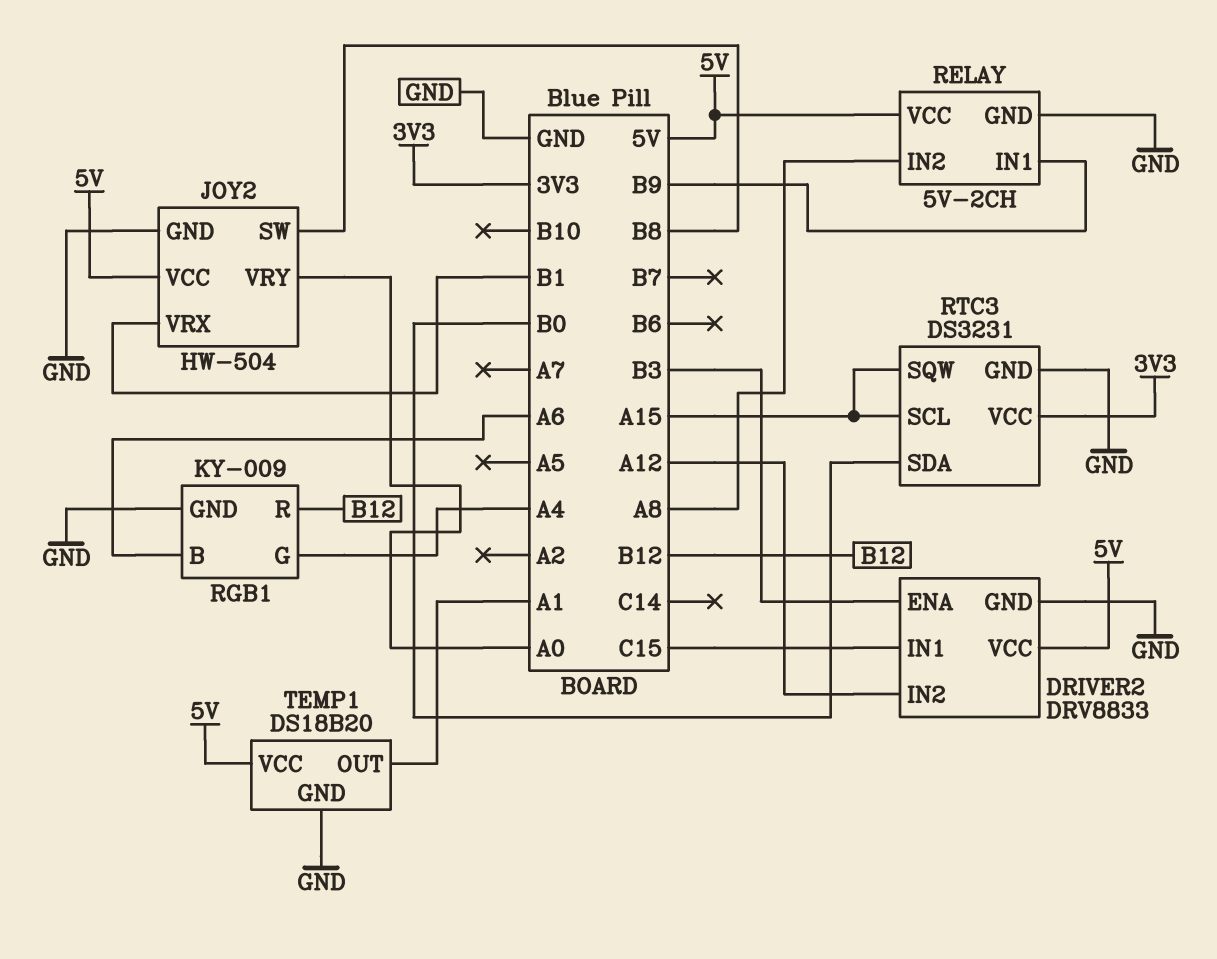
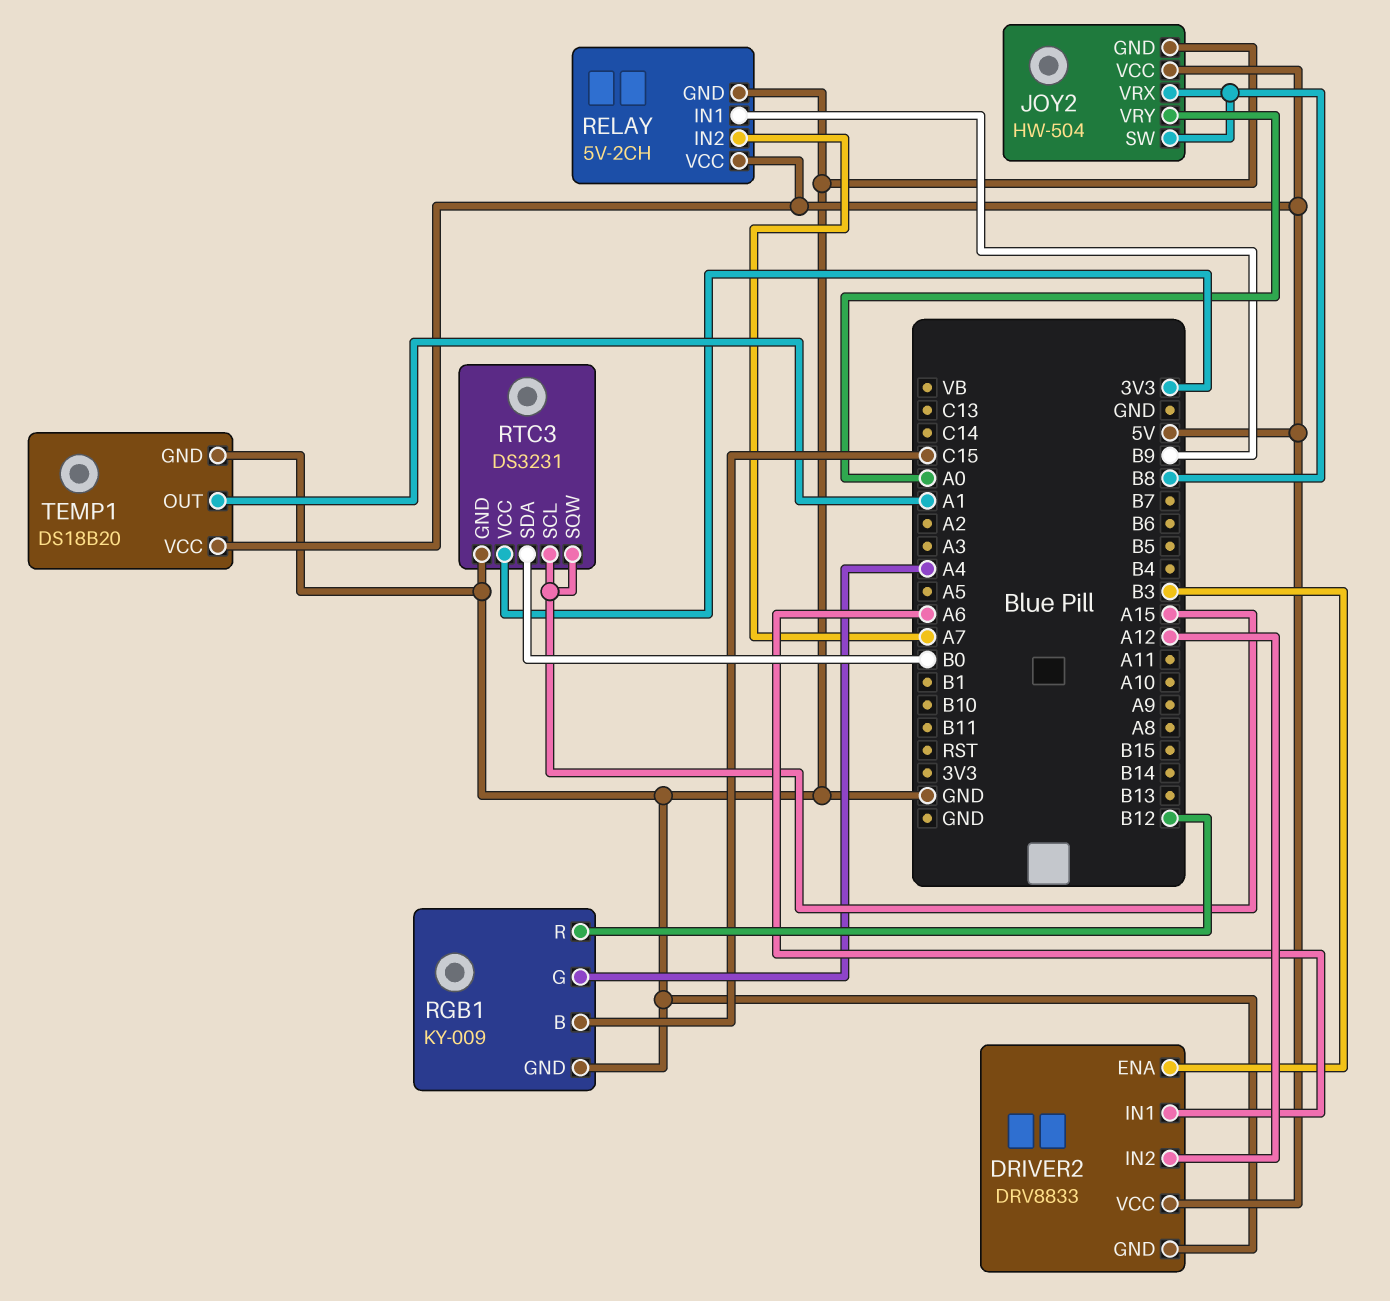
DRIVER2 pin IN1: C15 -> A6
JOY2 pin VRX: B1 -> B8
RELAY pin IN2: A8 -> A7
RGB1 pin B: A6 -> C15

